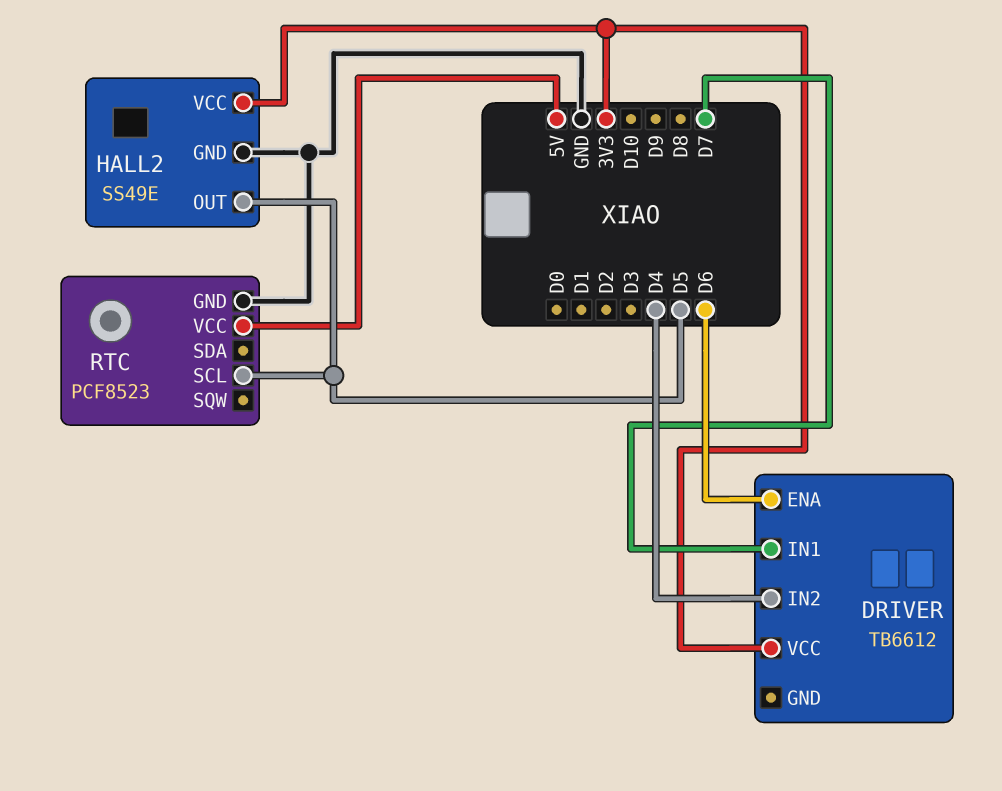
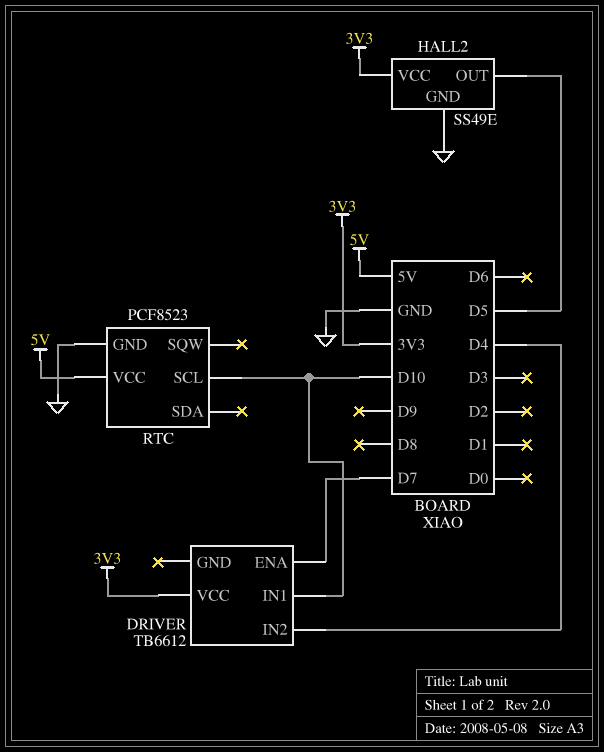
DRIVER pin ENA: D6 -> D7
DRIVER pin IN1: D7 -> D10
RTC pin SCL: D5 -> D10

